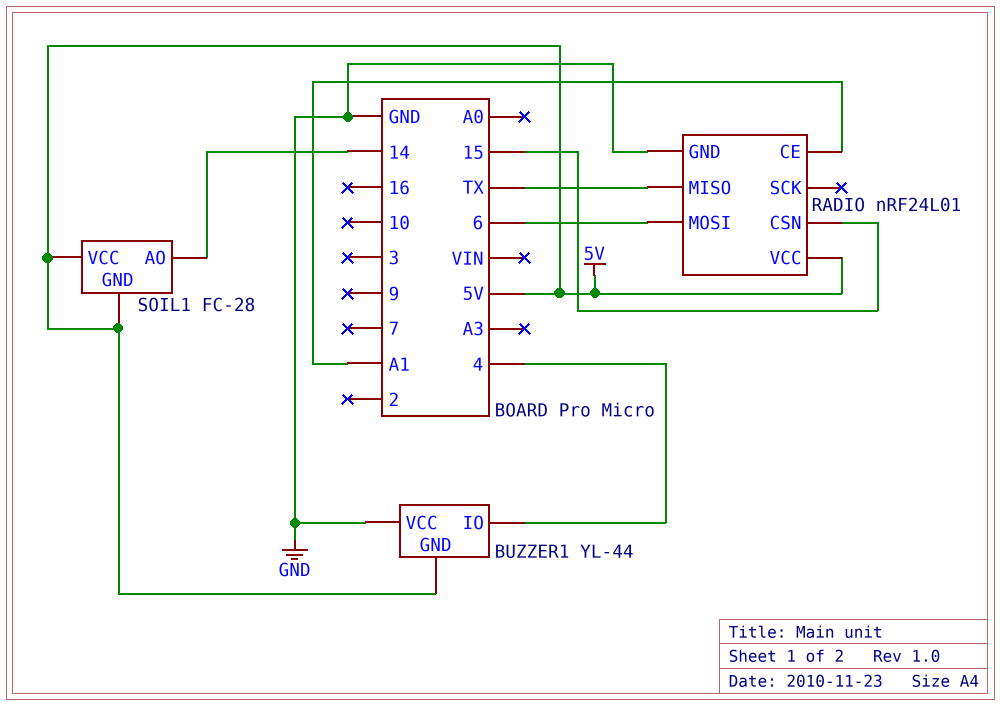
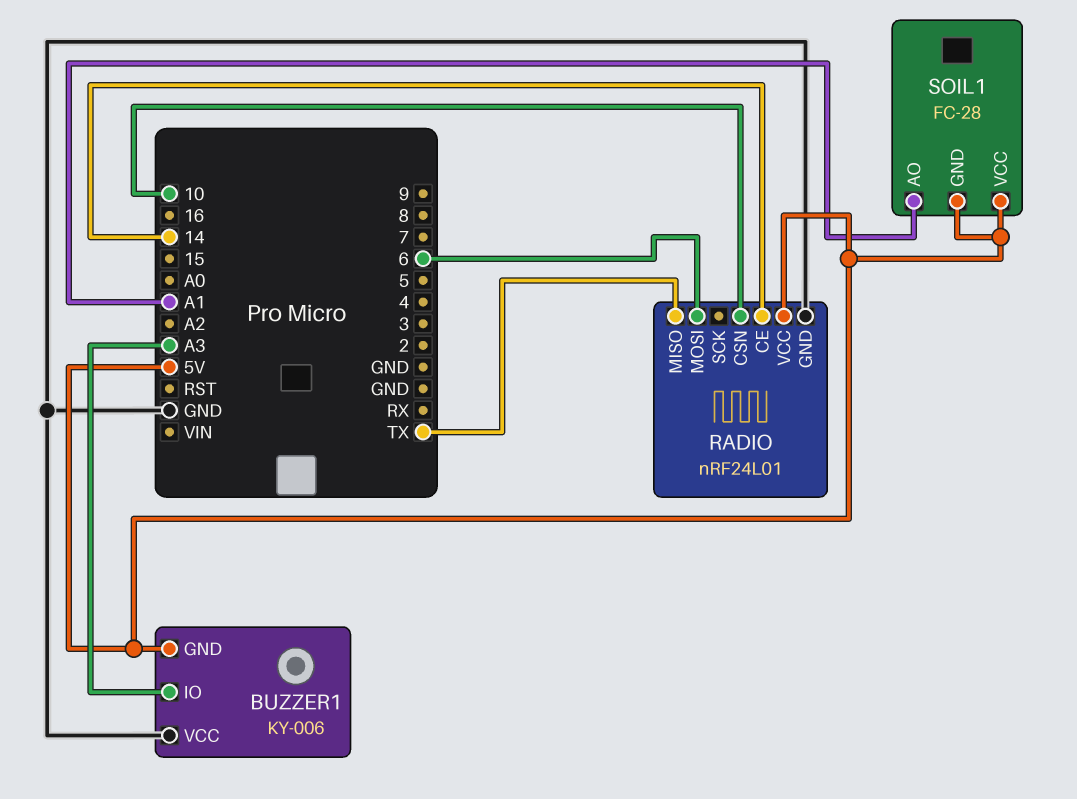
BUZZER1: YL-44 -> KY-006
BUZZER1 pin IO: 4 -> A3
RADIO pin CE: A1 -> 14
RADIO pin CSN: 15 -> 10
SOIL1 pin AO: 14 -> A1

